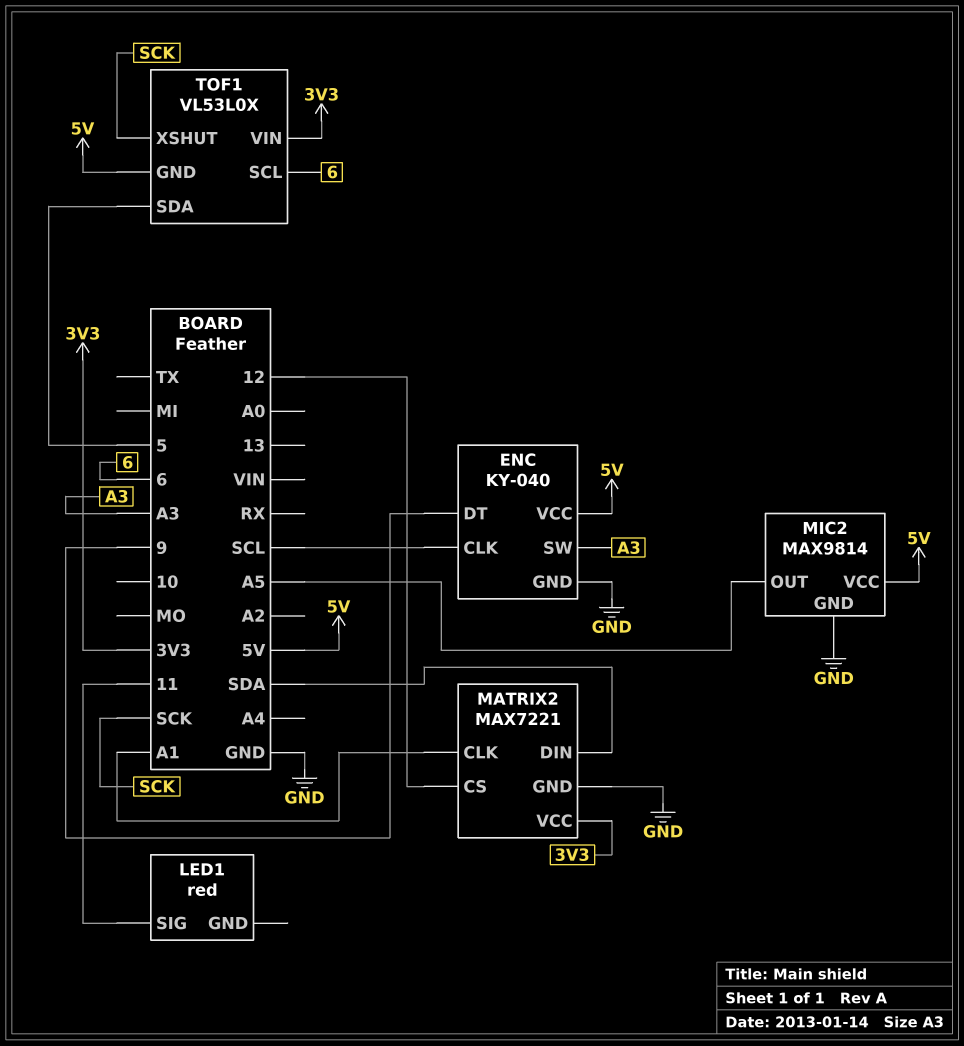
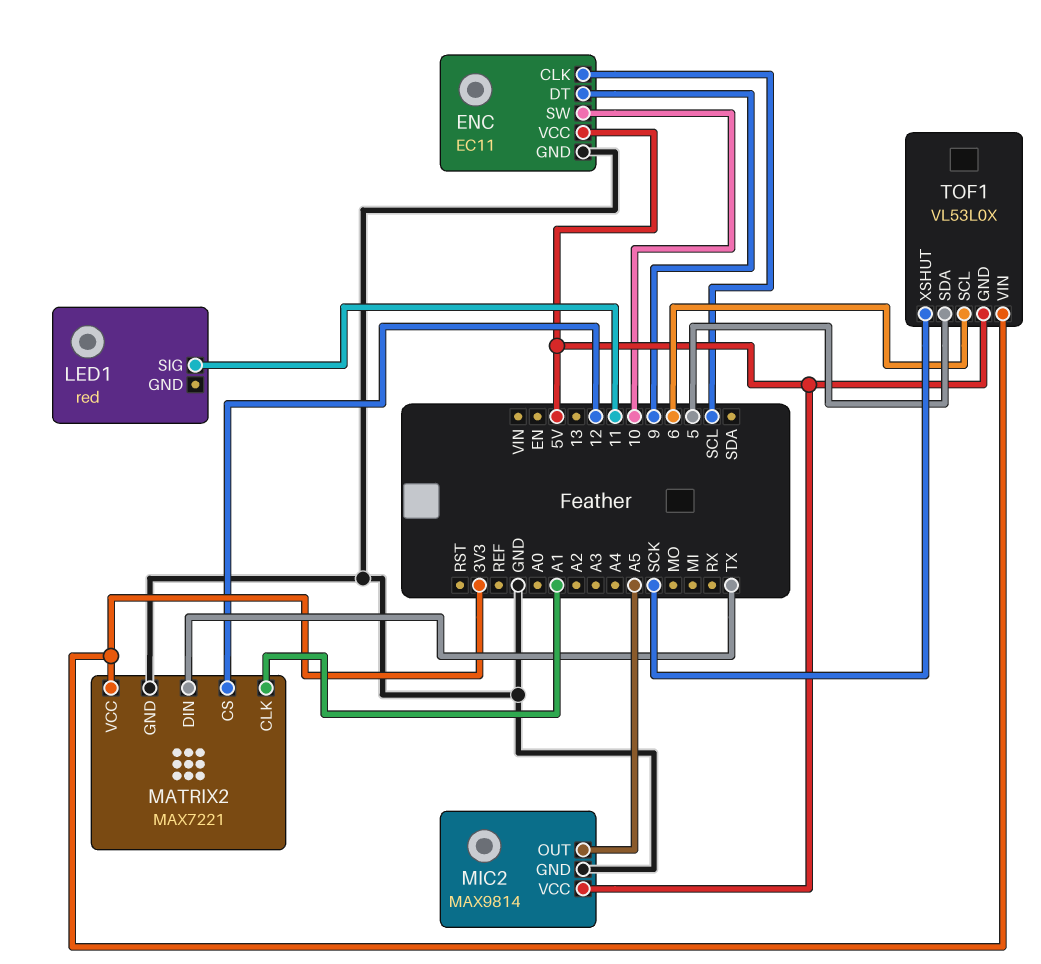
ENC: KY-040 -> EC11
ENC pin SW: A3 -> 10
MATRIX2 pin DIN: SDA -> TX

